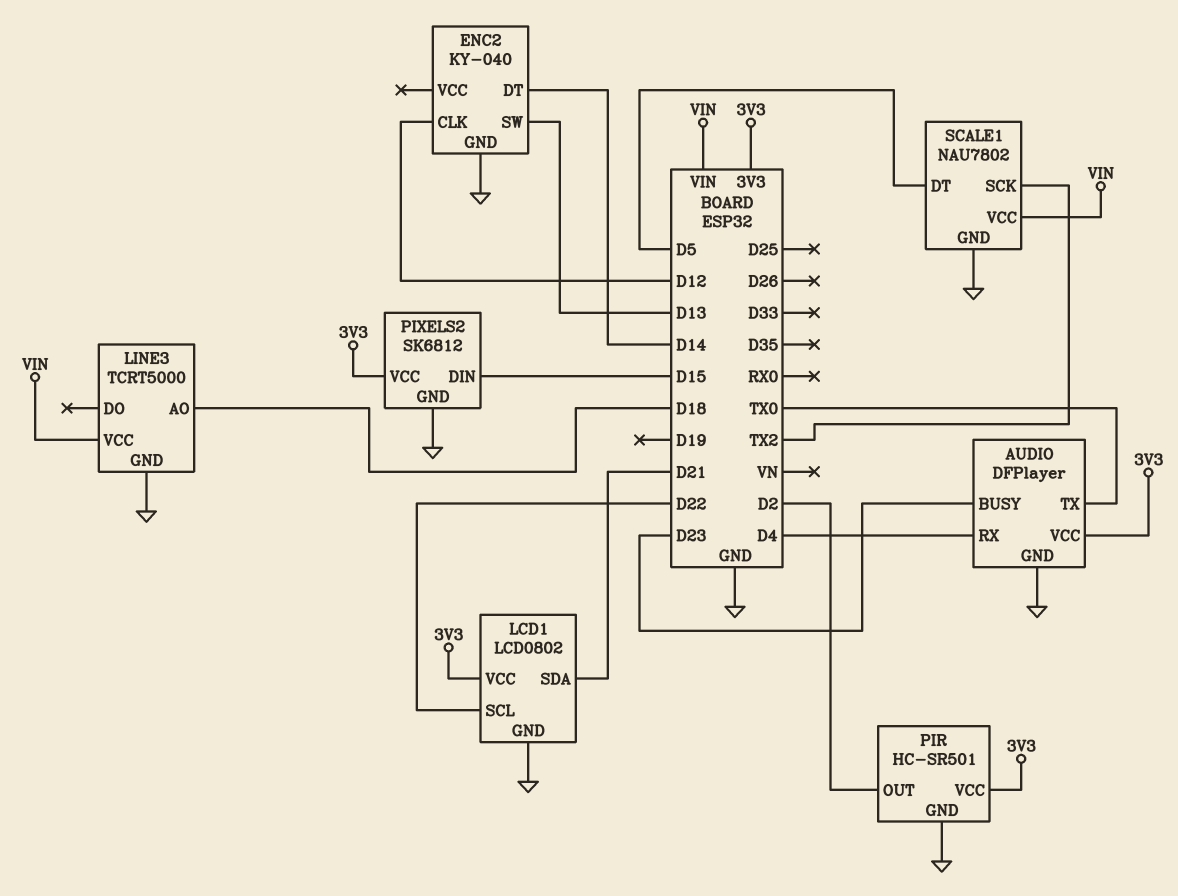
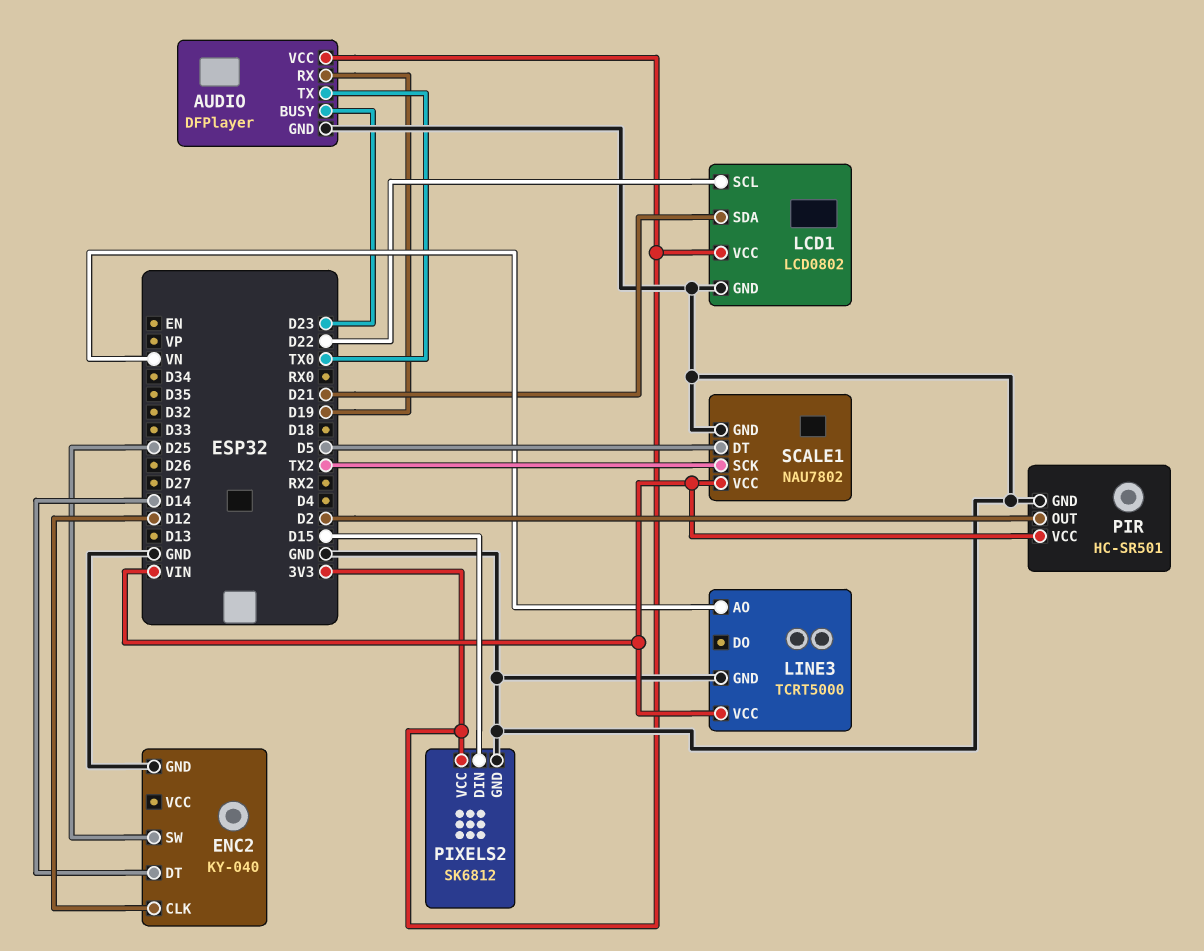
AUDIO pin RX: D4 -> D19
ENC2 pin SW: D13 -> D25
LINE3 pin AO: D18 -> VN
PIR pin VCC: 3V3 -> VIN

